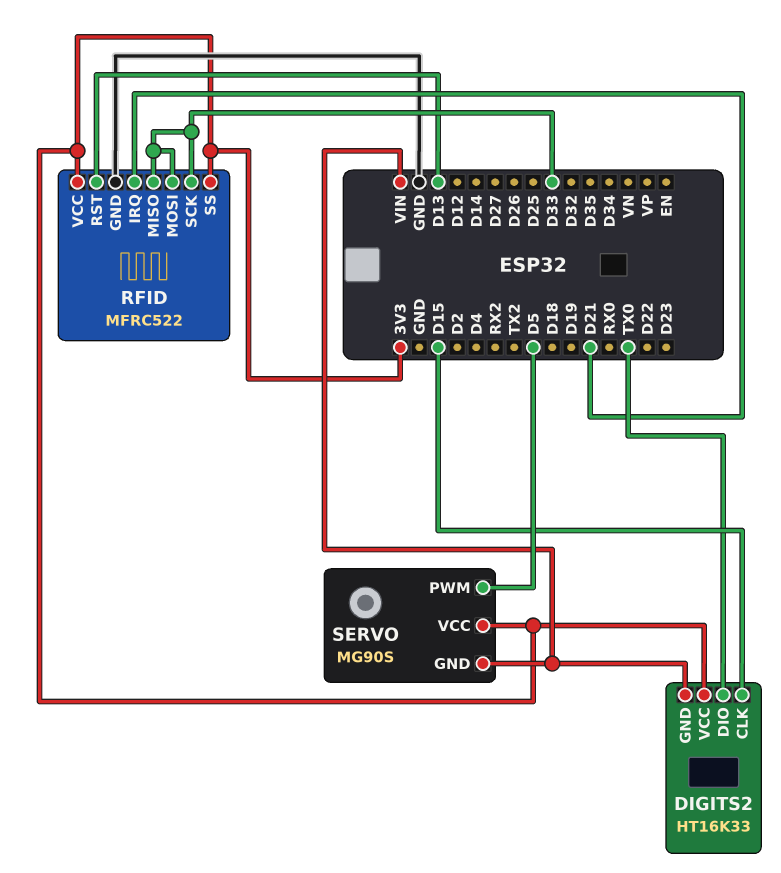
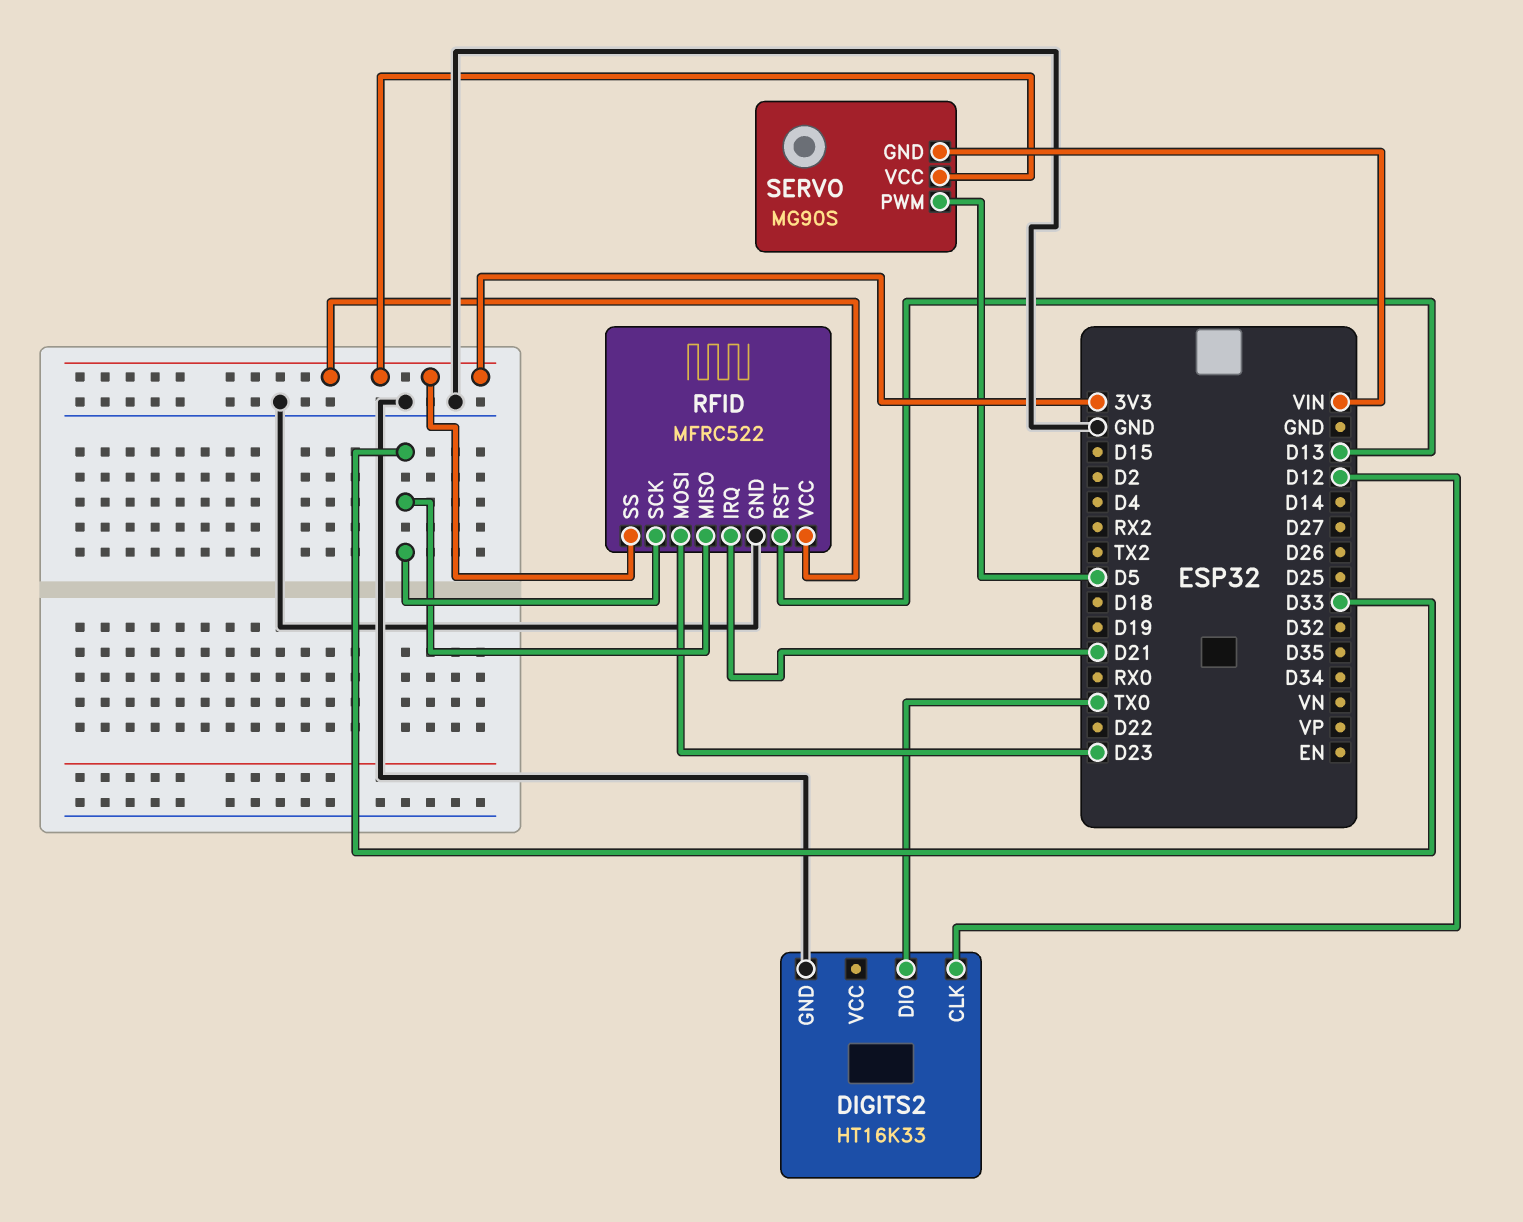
DIGITS2 pin CLK: D15 -> D12
DIGITS2 pin GND: VIN -> GND
DIGITS2 pin VCC: 3V3 -> none
RFID pin MOSI: D33 -> D23

